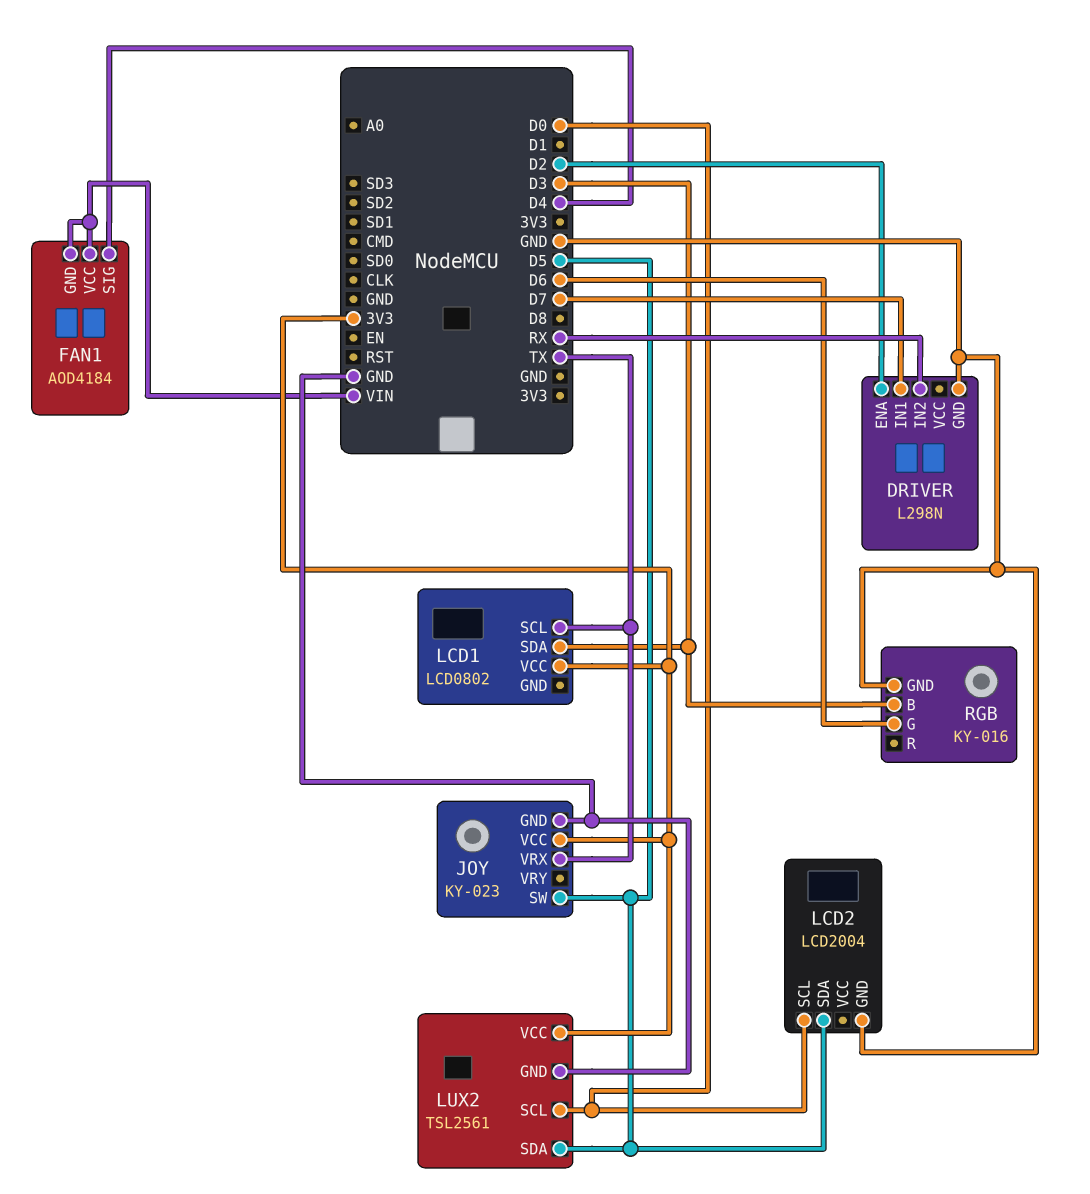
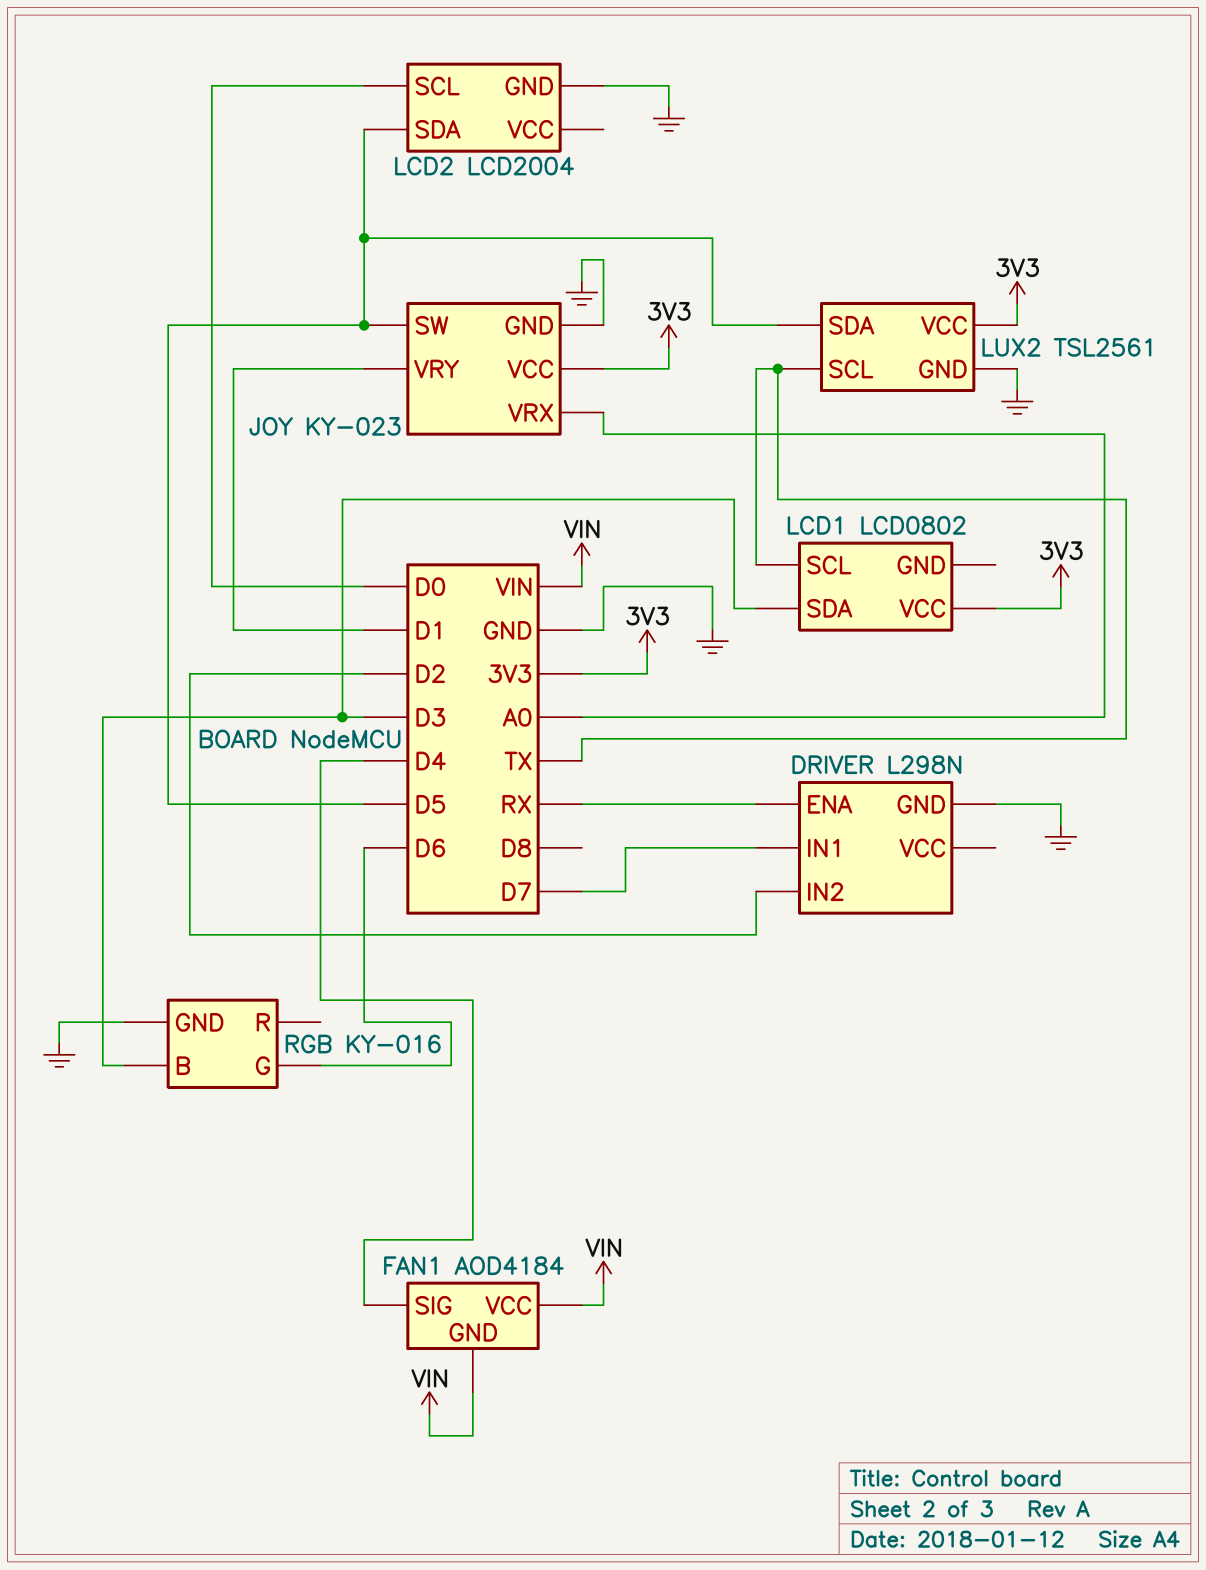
DRIVER pin ENA: D2 -> RX
DRIVER pin IN2: RX -> D2
JOY pin VRX: TX -> A0
JOY pin VRY: none -> D1
LUX2 pin SCL: D0 -> TX

